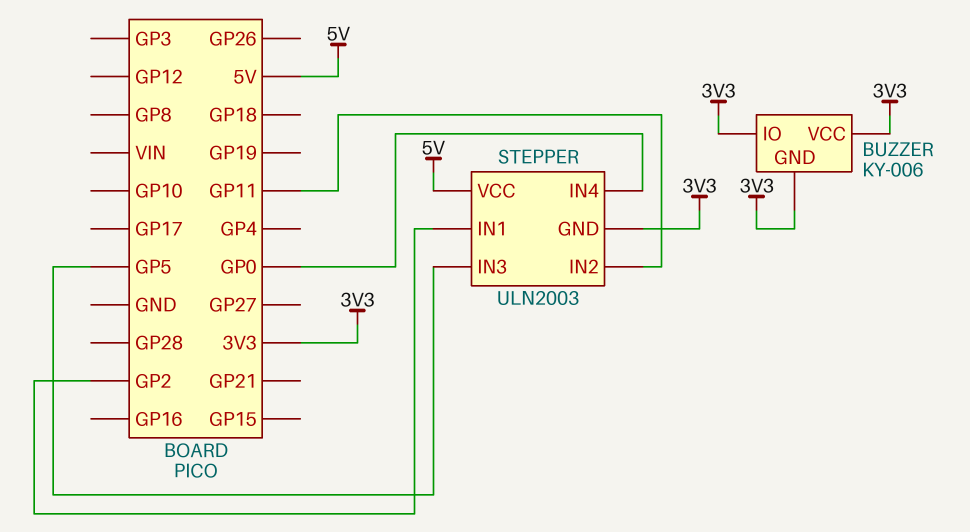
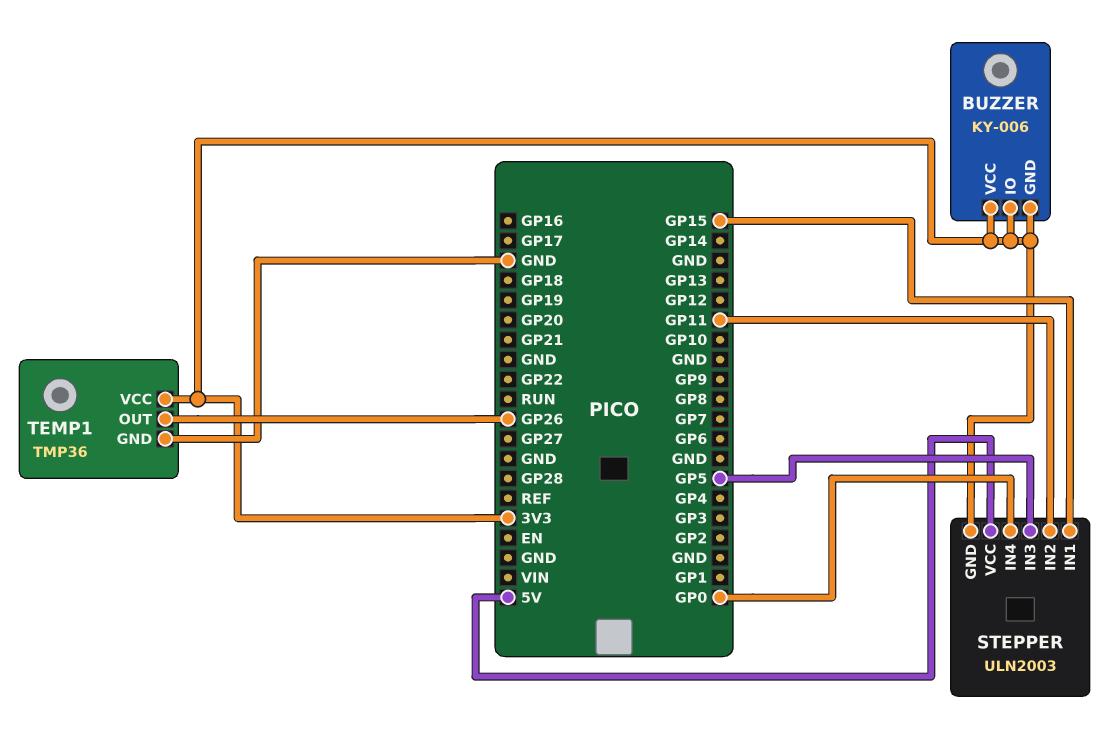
STEPPER pin IN1: GP2 -> GP15
TEMP1: none -> TMP36
TEMP1 pin GND: none -> GND
TEMP1 pin OUT: none -> GP26
TEMP1 pin VCC: none -> 3V3

